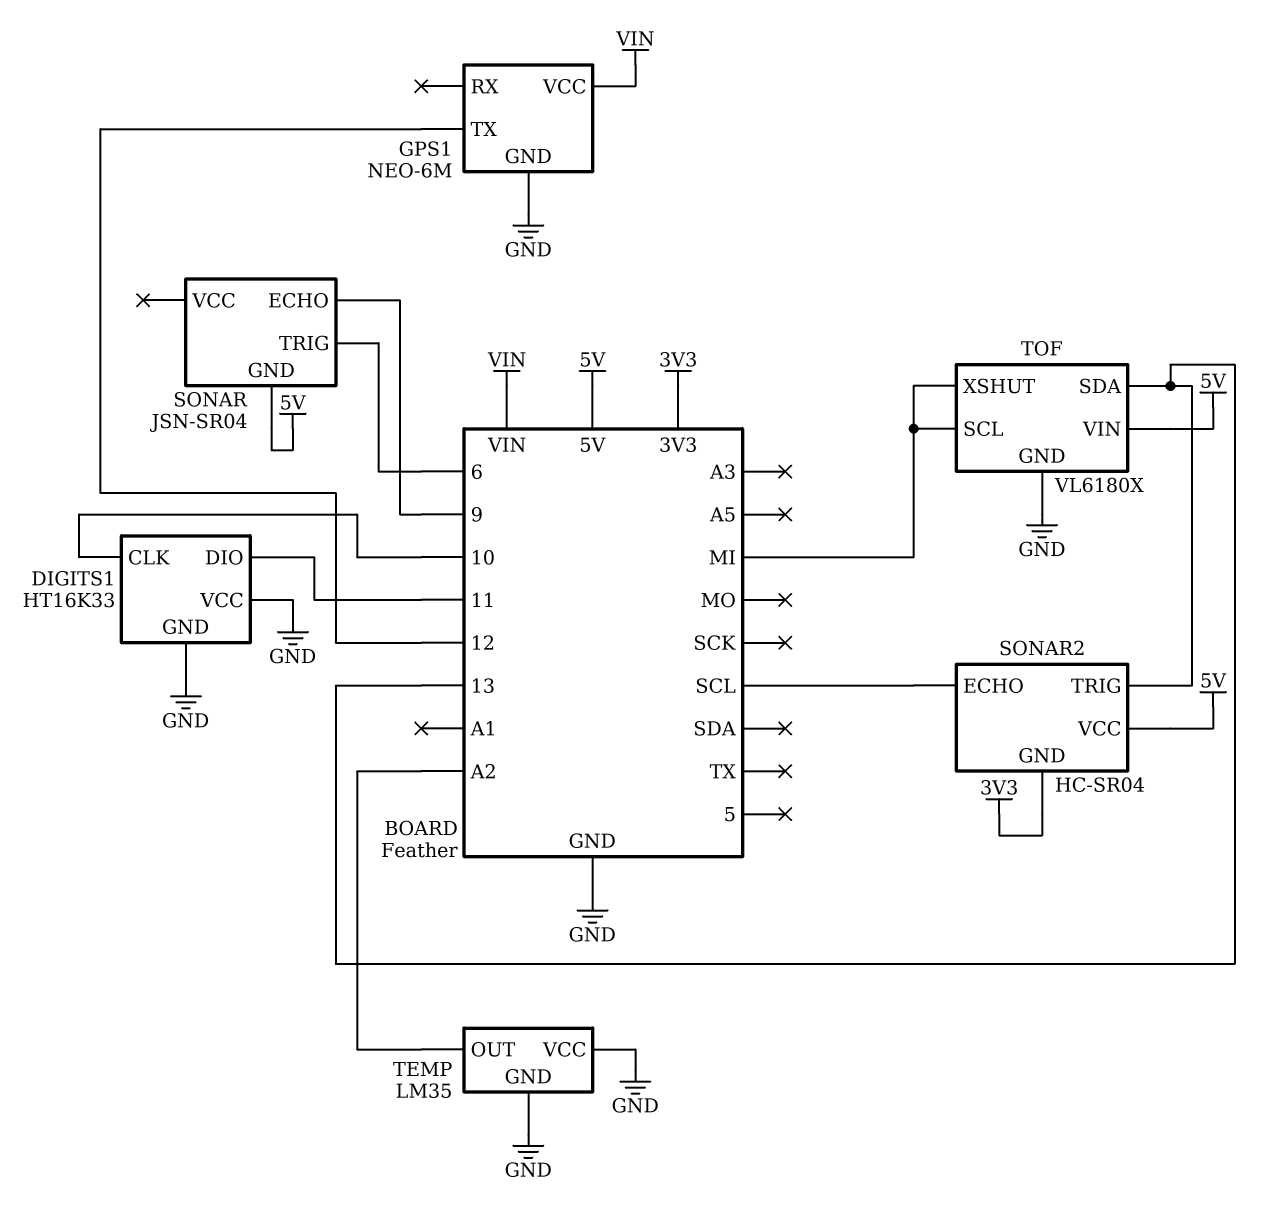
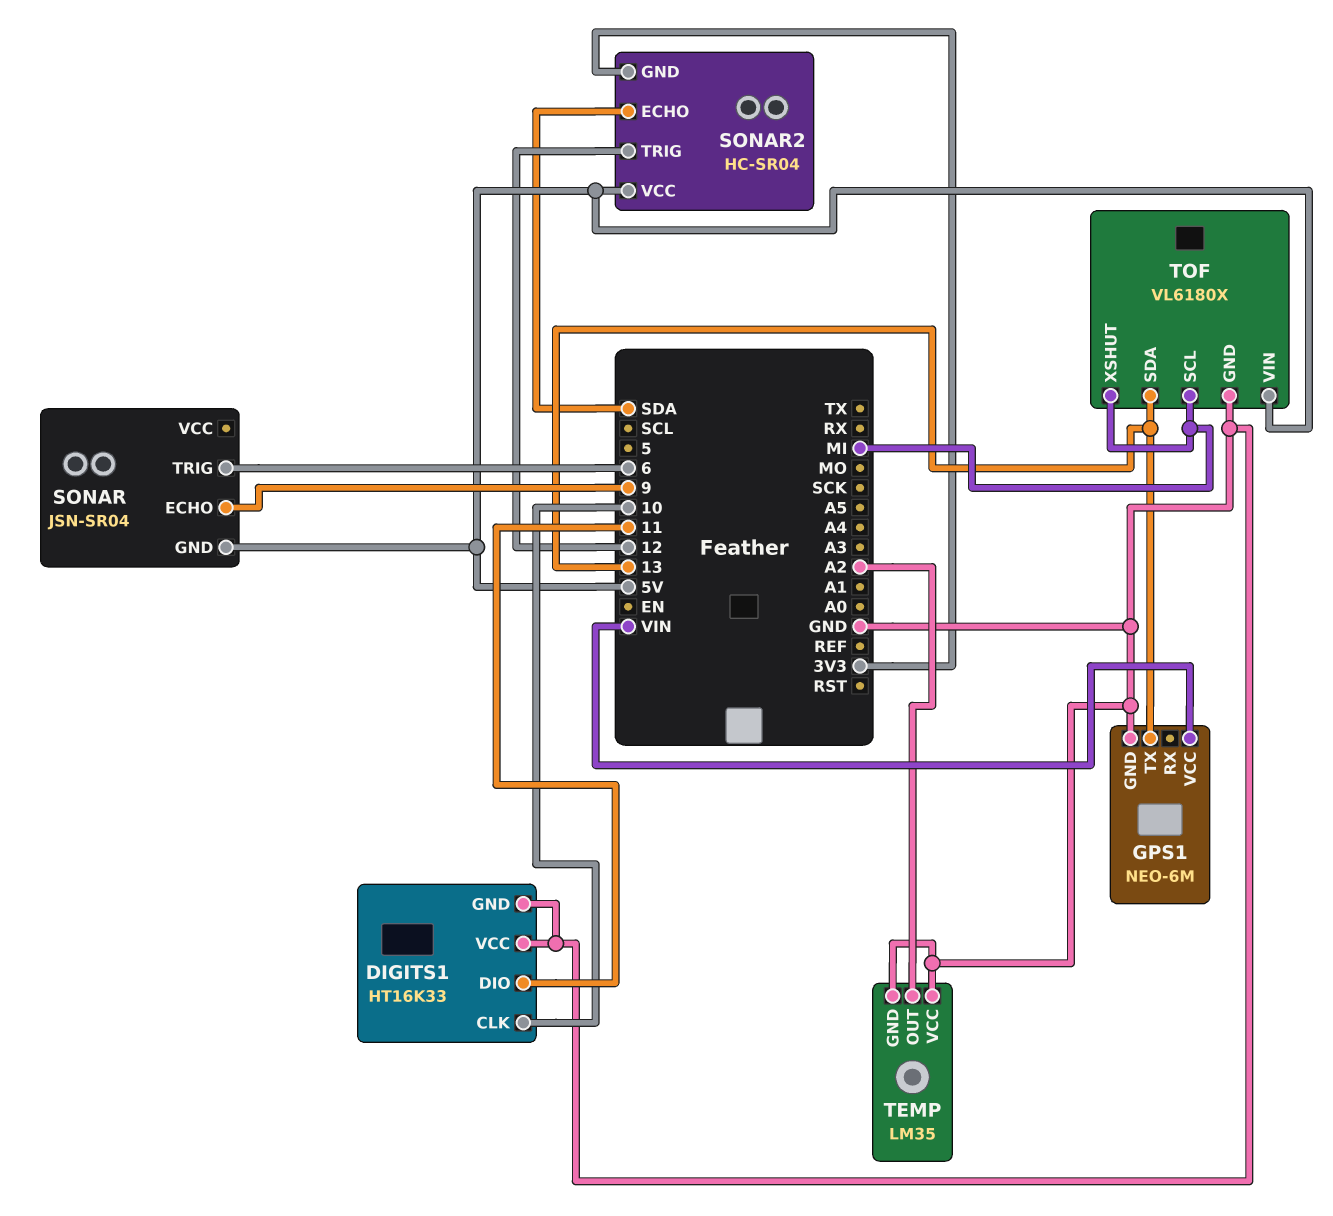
GPS1 pin TX: 12 -> 13
SONAR2 pin ECHO: SCL -> SDA
SONAR2 pin TRIG: 13 -> 12

